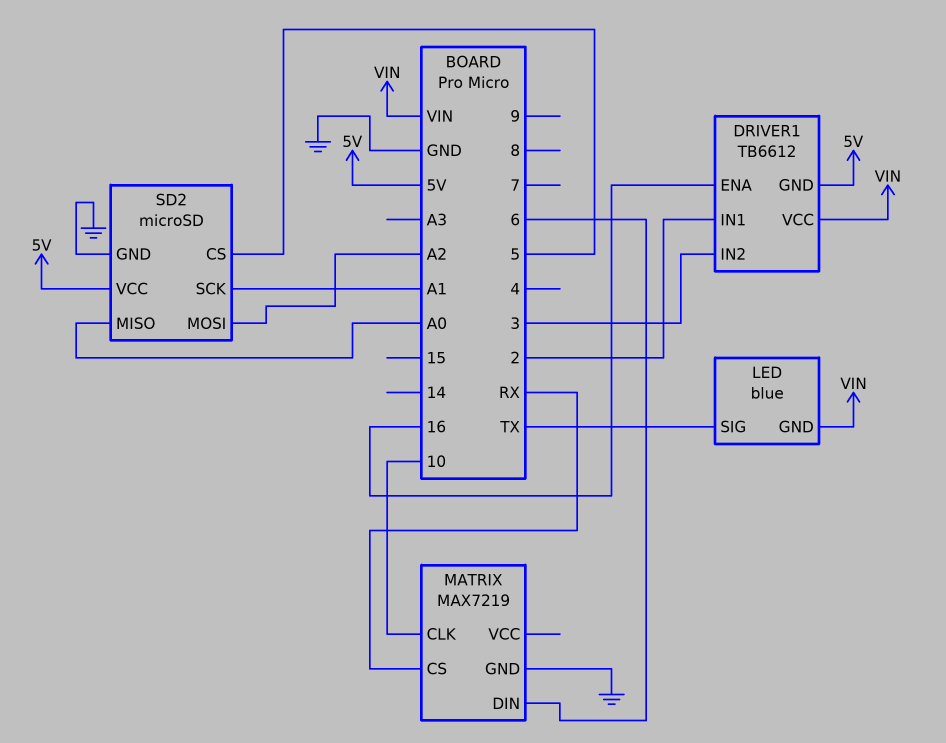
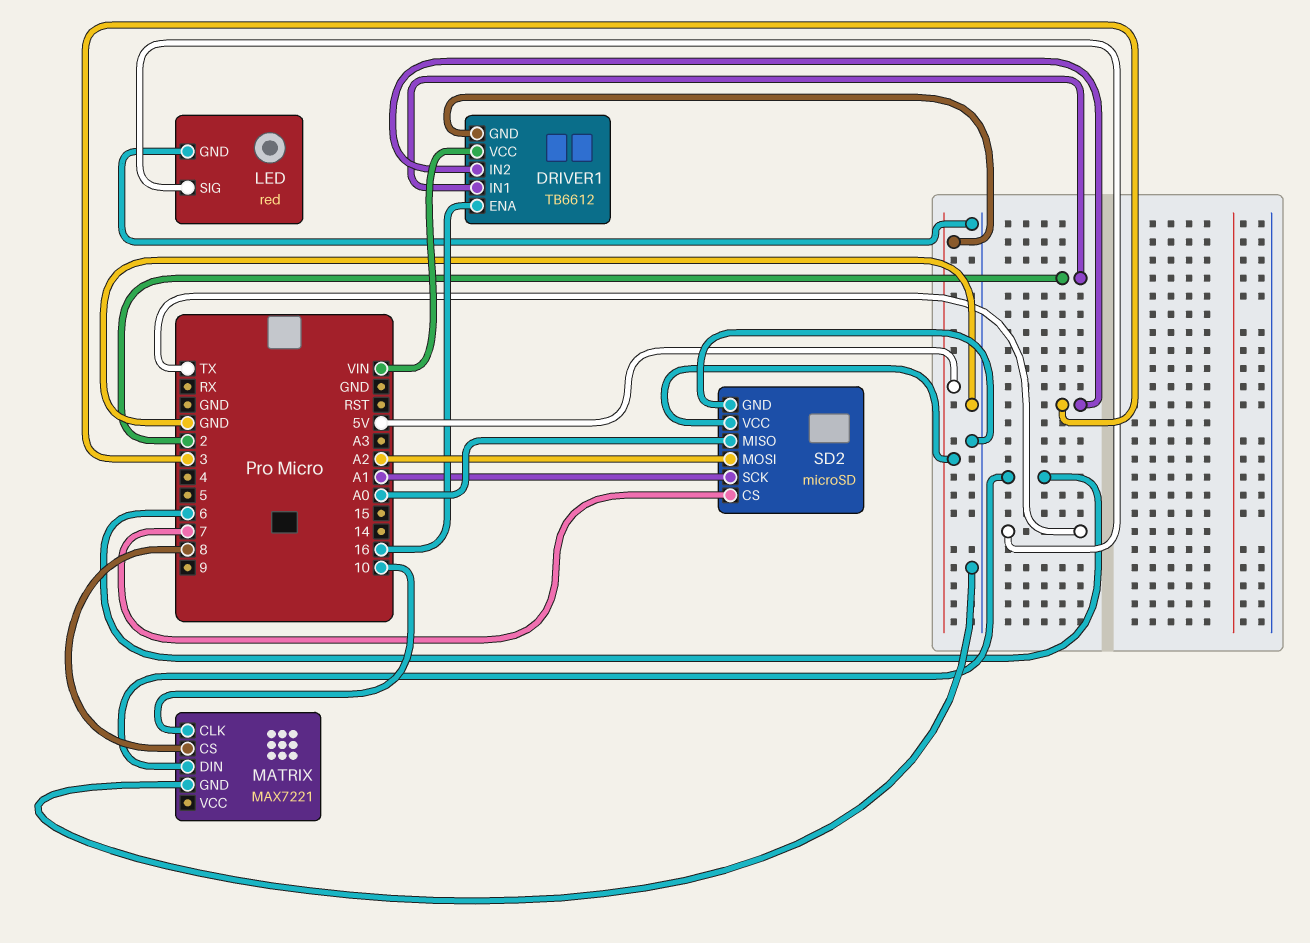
LED: blue -> red
LED pin GND: VIN -> GND
MATRIX: MAX7219 -> MAX7221
MATRIX pin CS: RX -> 8
SD2 pin CS: 5 -> 7

